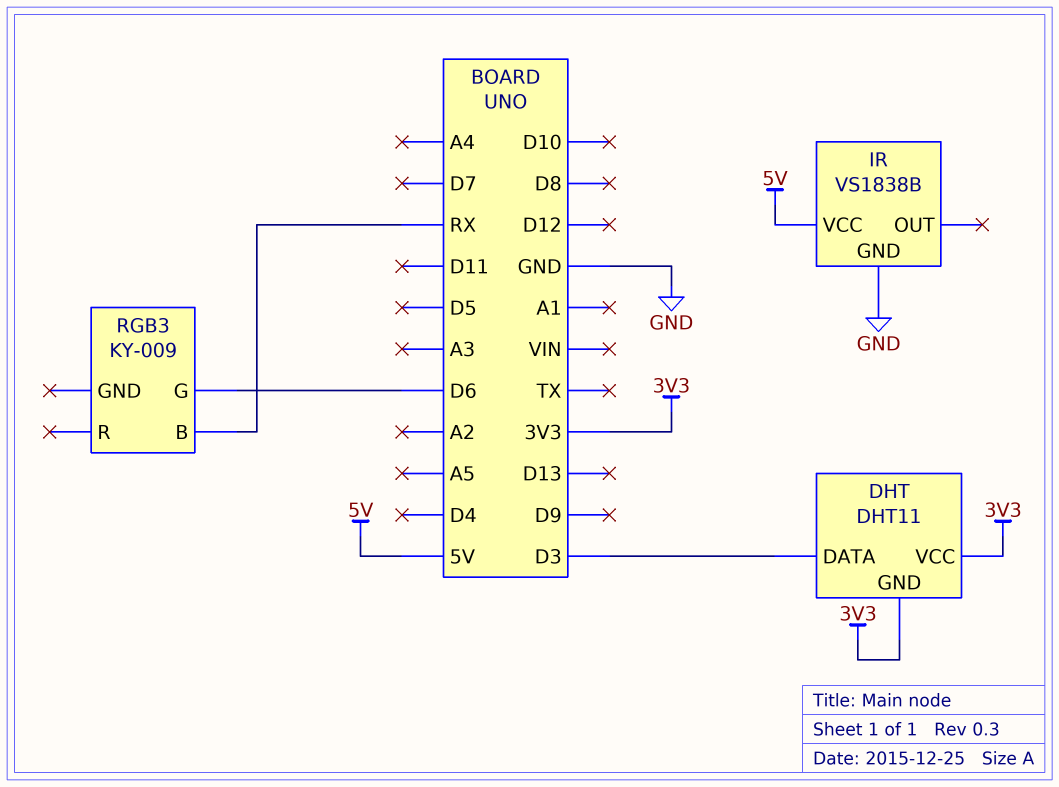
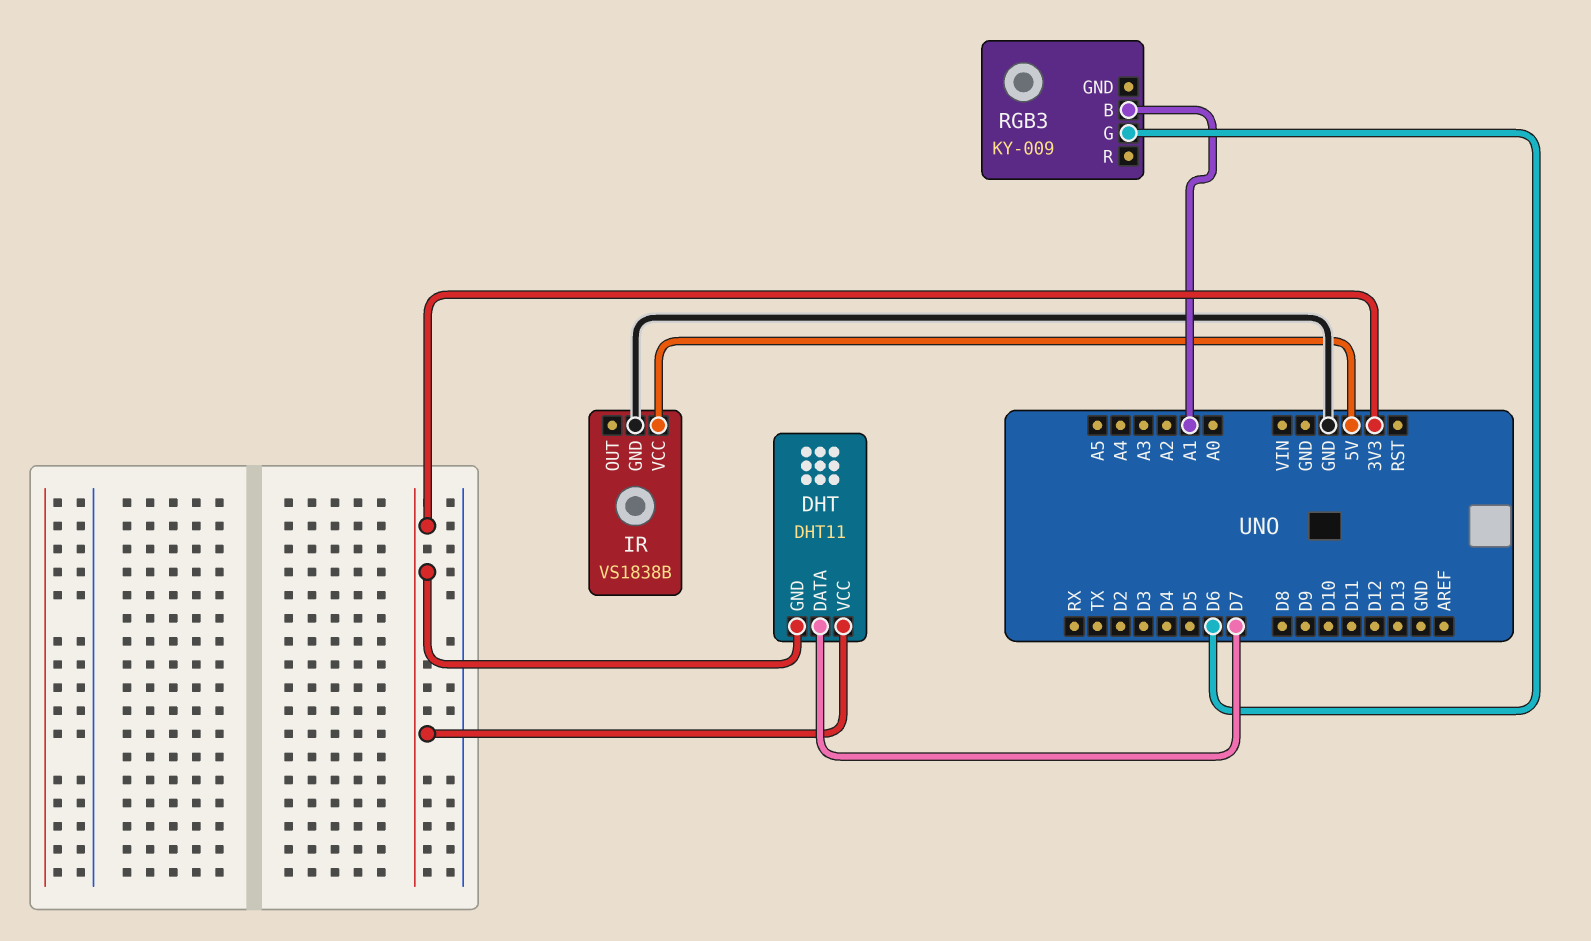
DHT pin DATA: D3 -> D7
RGB3 pin B: RX -> A1

